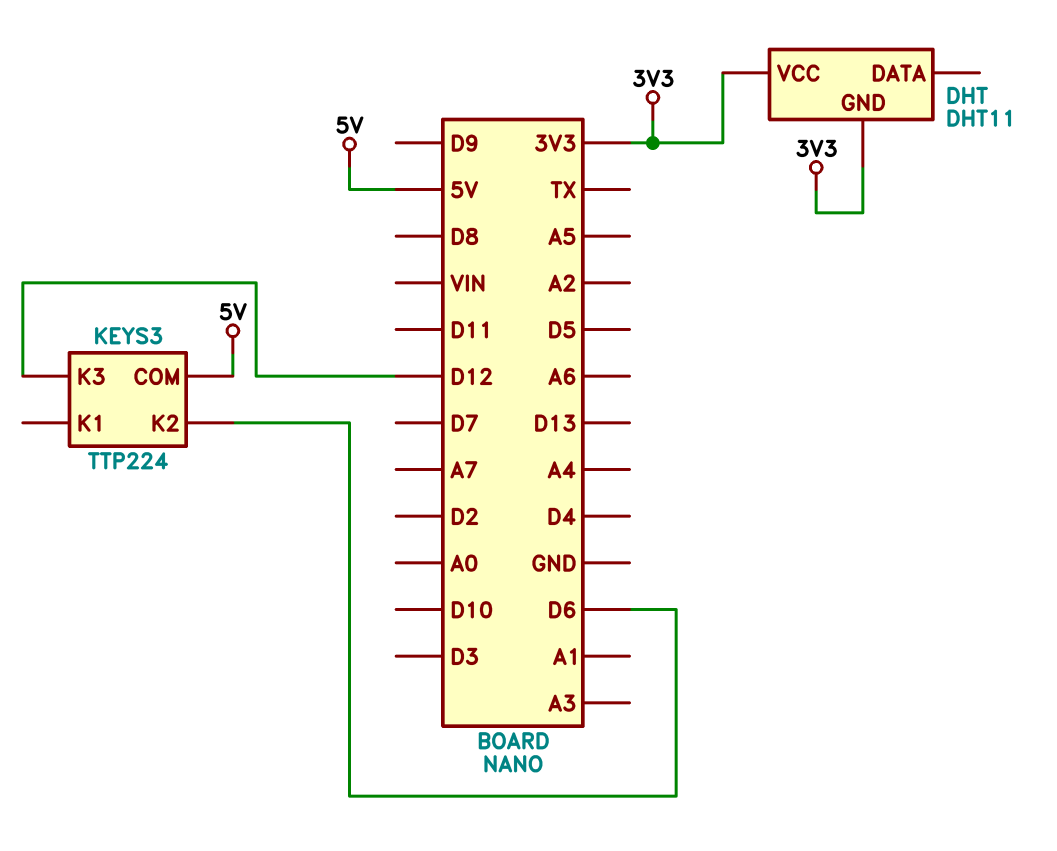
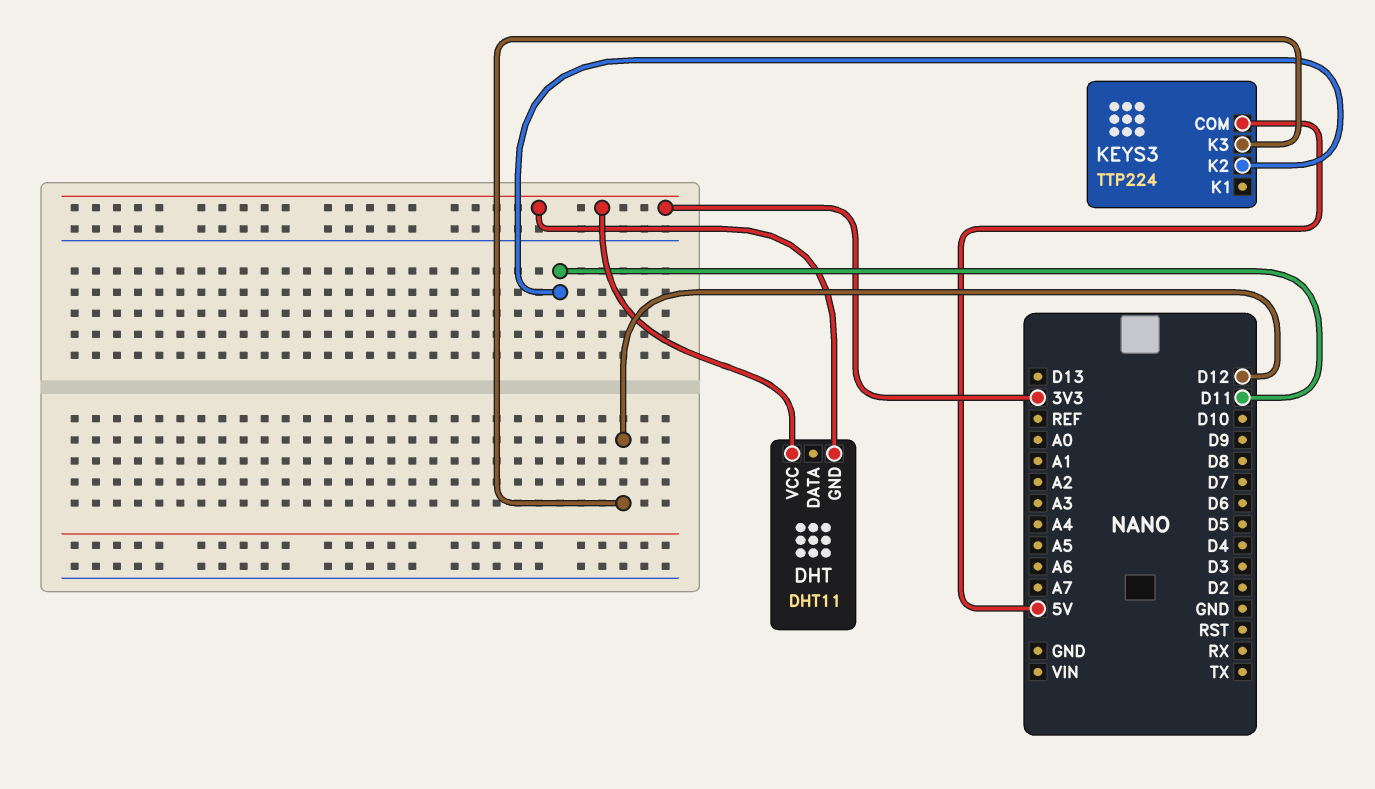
KEYS3 pin K2: D6 -> D11

